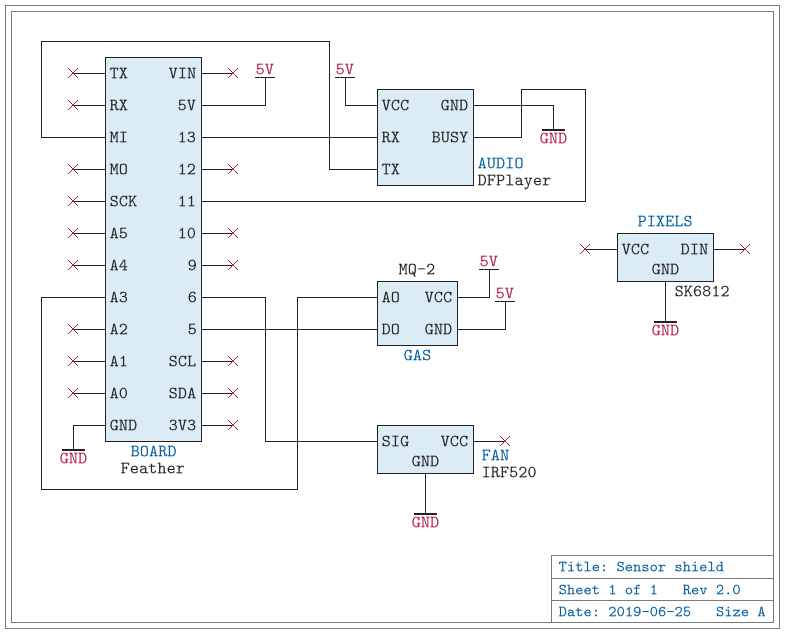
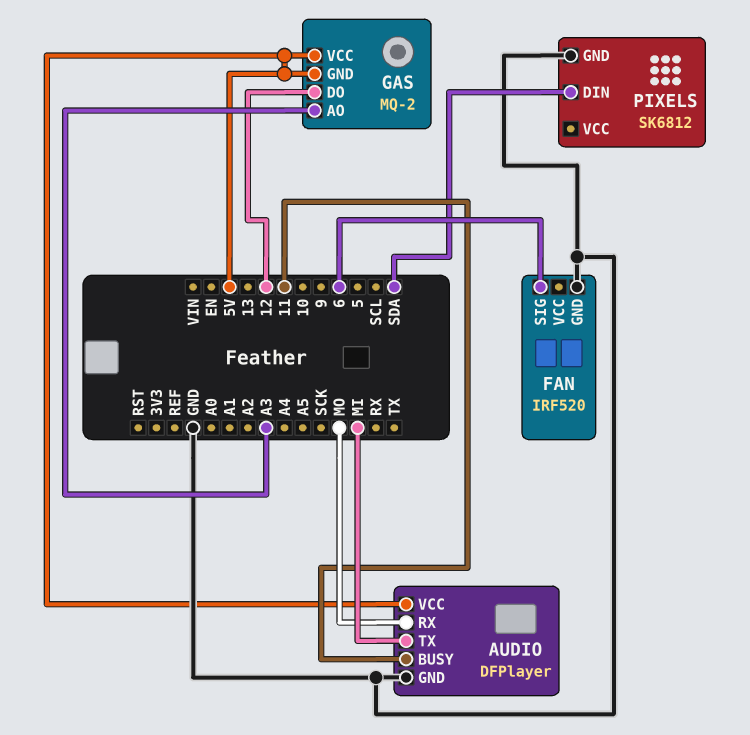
AUDIO pin RX: 13 -> MO
GAS pin DO: 5 -> 12
PIXELS pin DIN: none -> SDA

